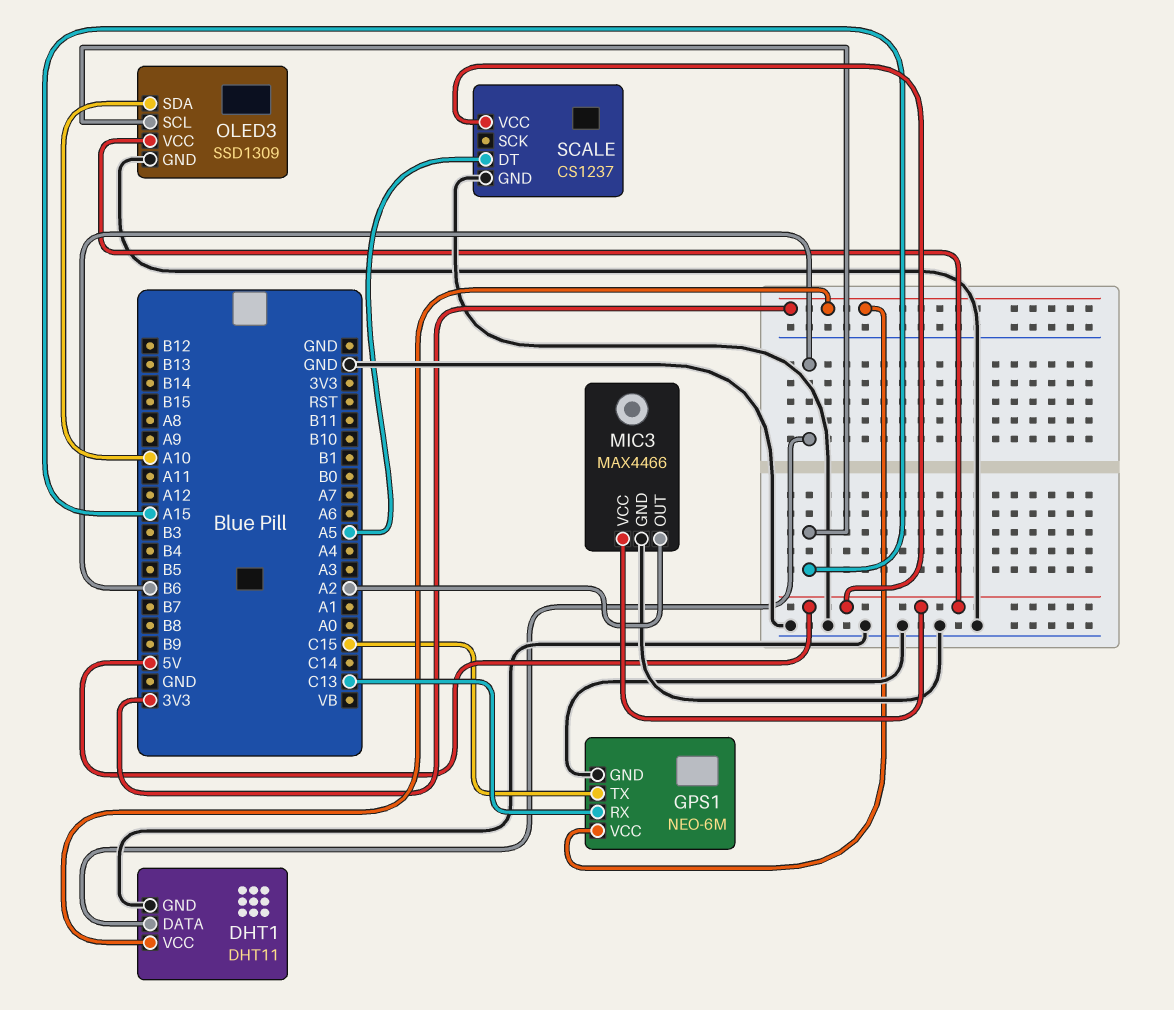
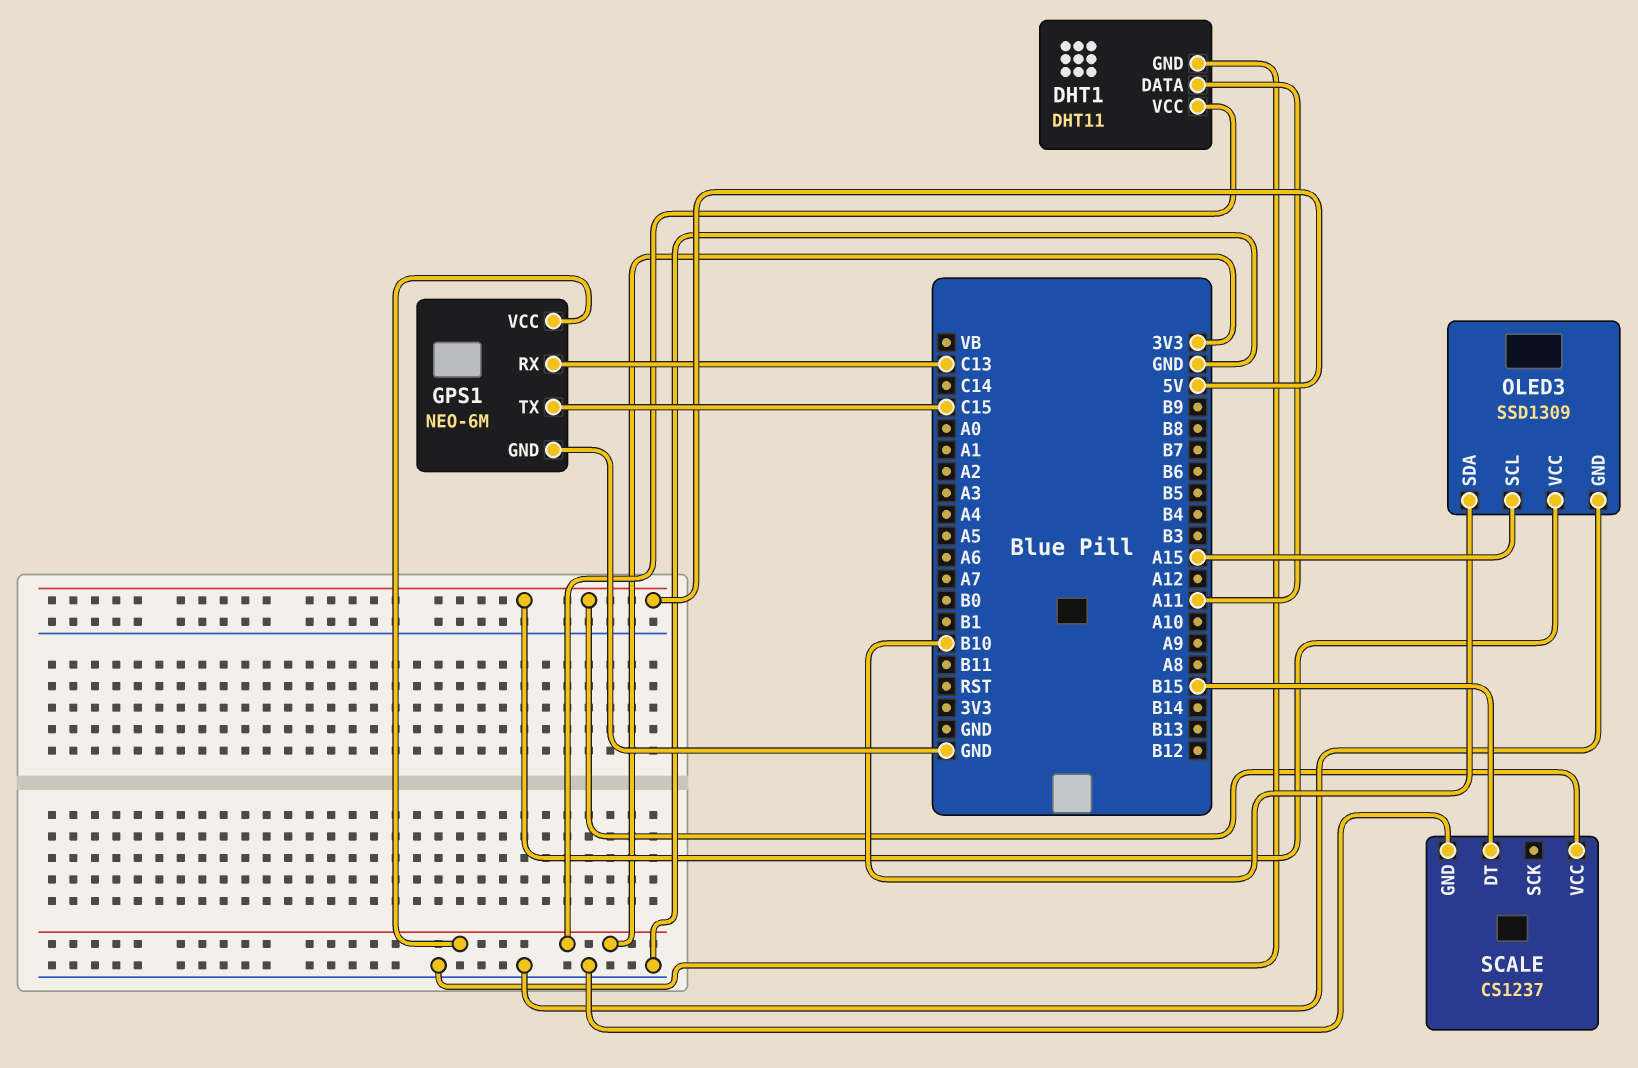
DHT1 pin DATA: B6 -> A11
MIC3: MAX4466 -> none
MIC3 pin GND: GND -> none
MIC3 pin OUT: A2 -> none
MIC3 pin VCC: 5V -> none
OLED3 pin SDA: A10 -> B10
SCALE pin DT: A5 -> B15

